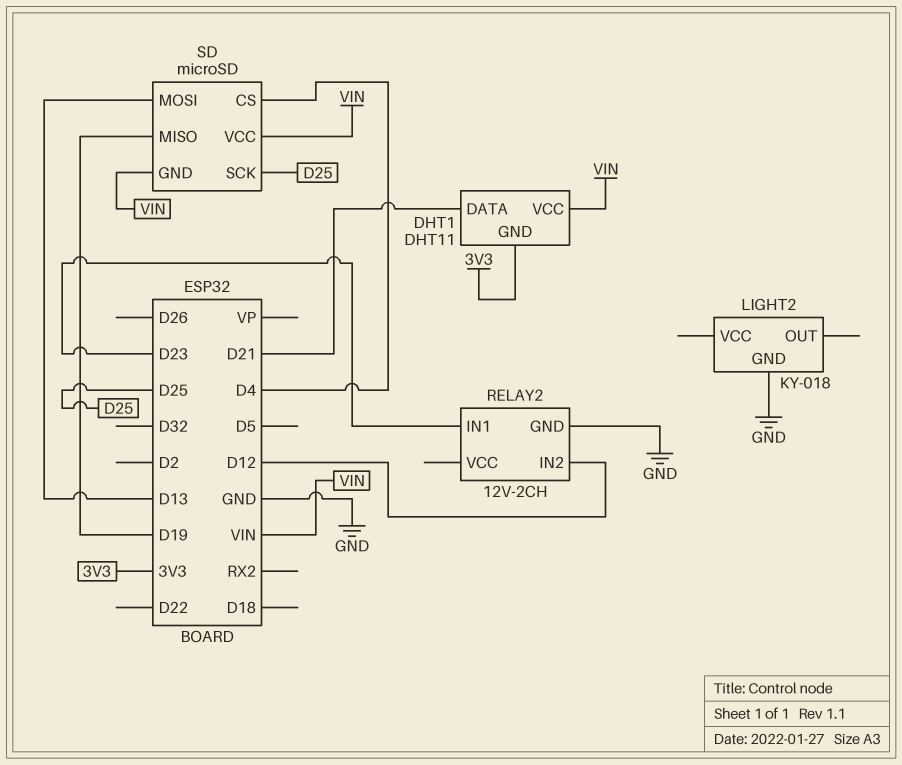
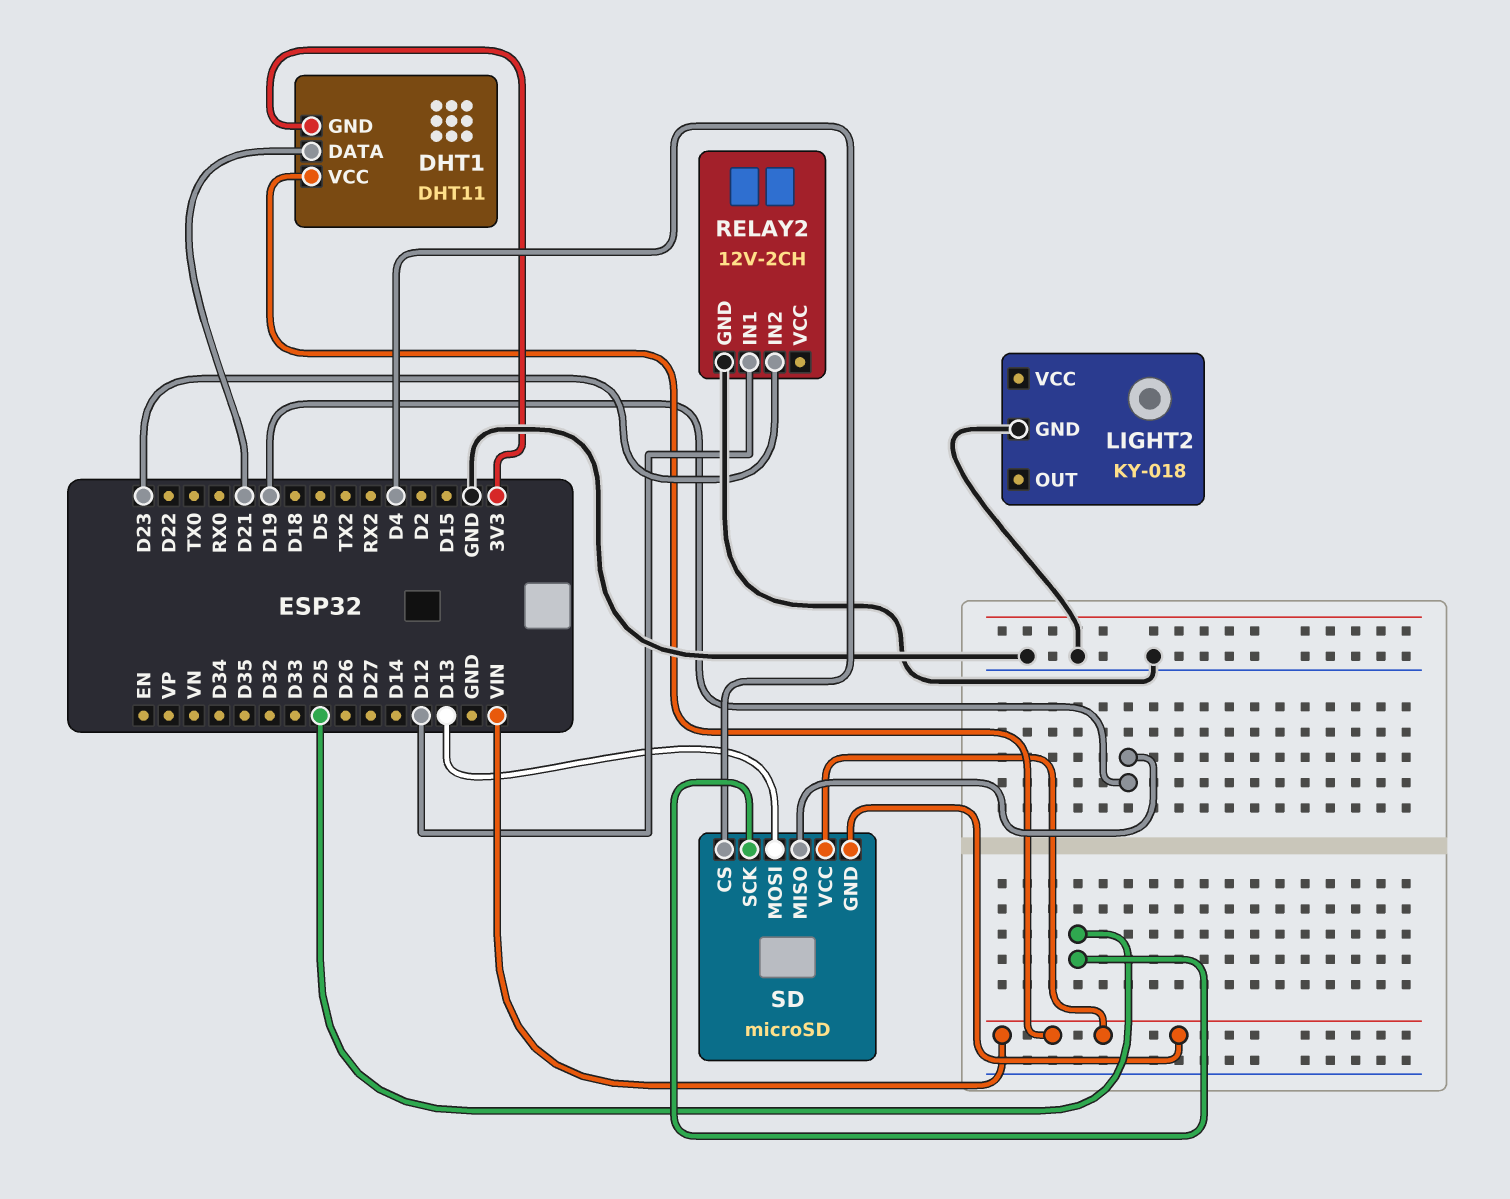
RELAY2 pin IN1: D23 -> D12
RELAY2 pin IN2: D12 -> D23

